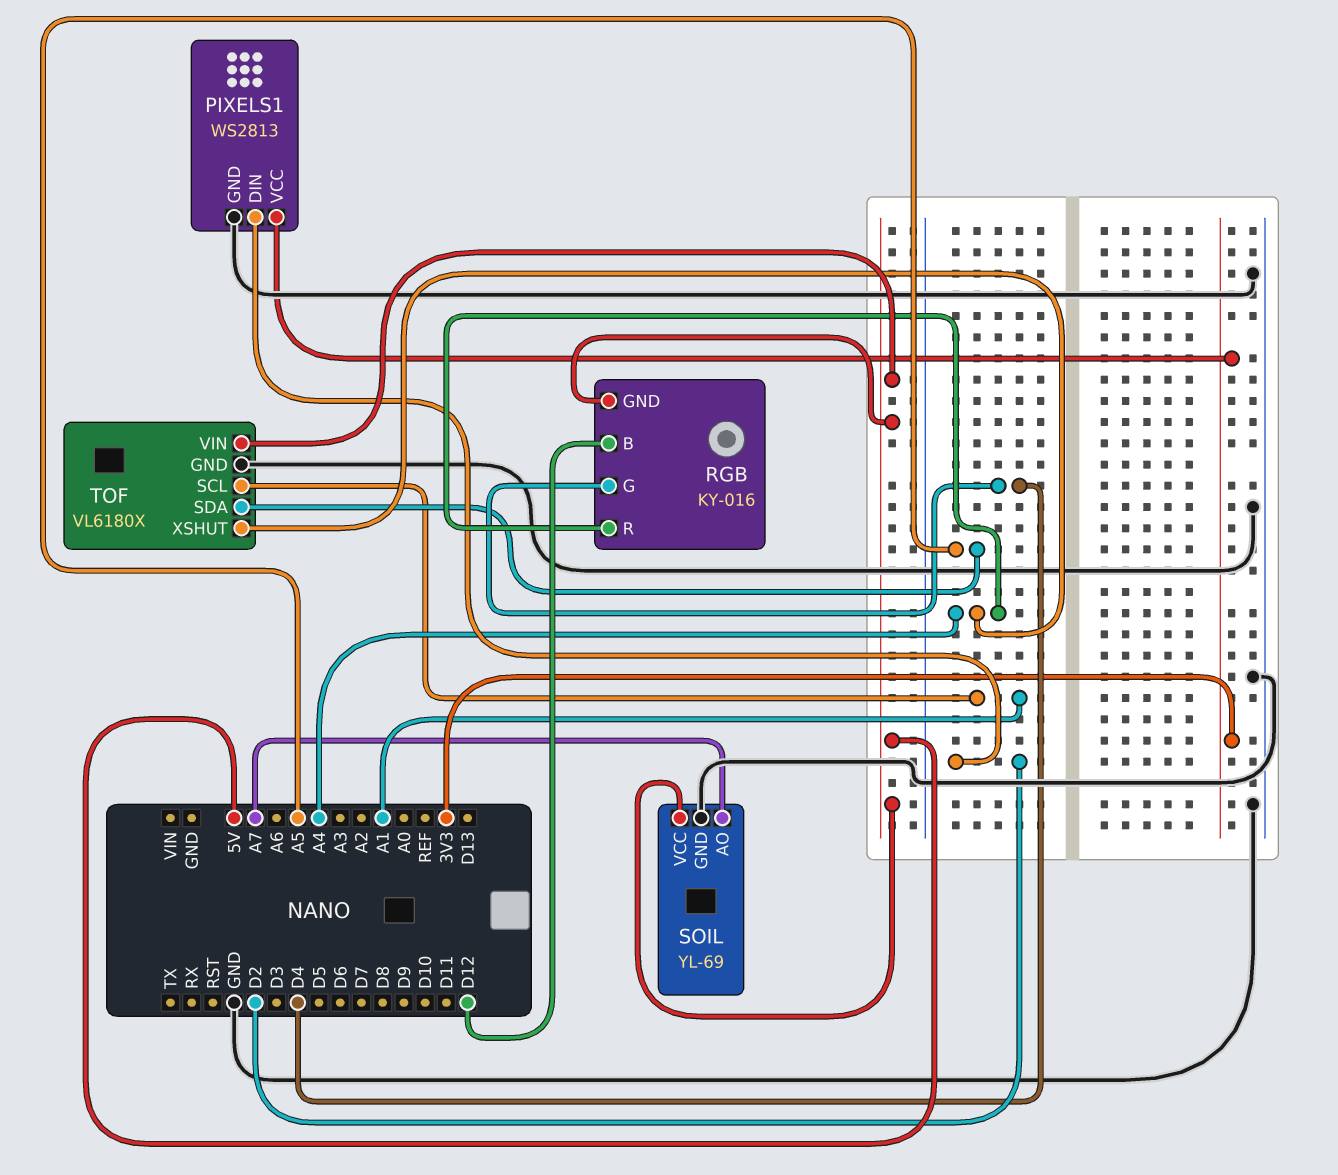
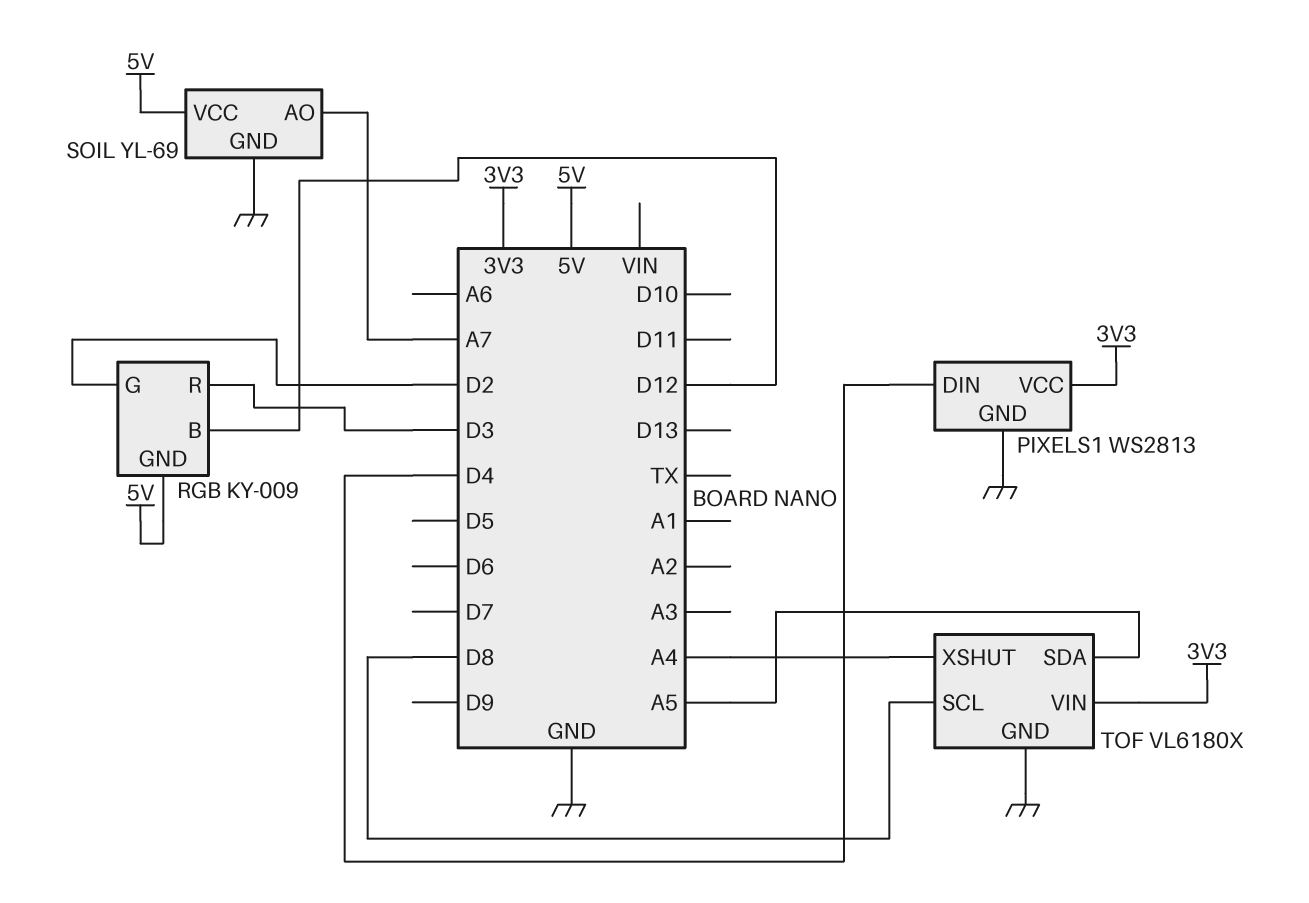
PIXELS1 pin DIN: D2 -> D4
RGB: KY-016 -> KY-009
RGB pin G: D4 -> D2
RGB pin R: A4 -> D3
TOF pin SCL: A1 -> D8
TOF pin VIN: 5V -> 3V3

